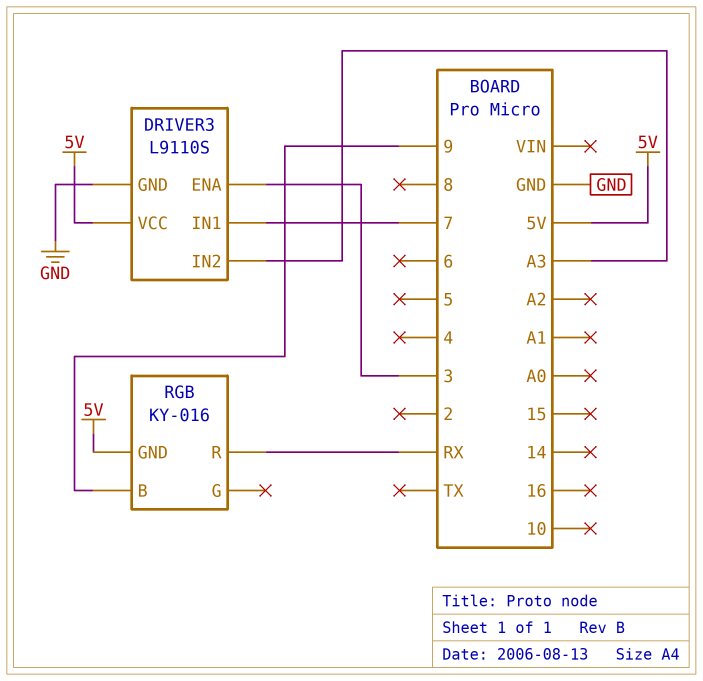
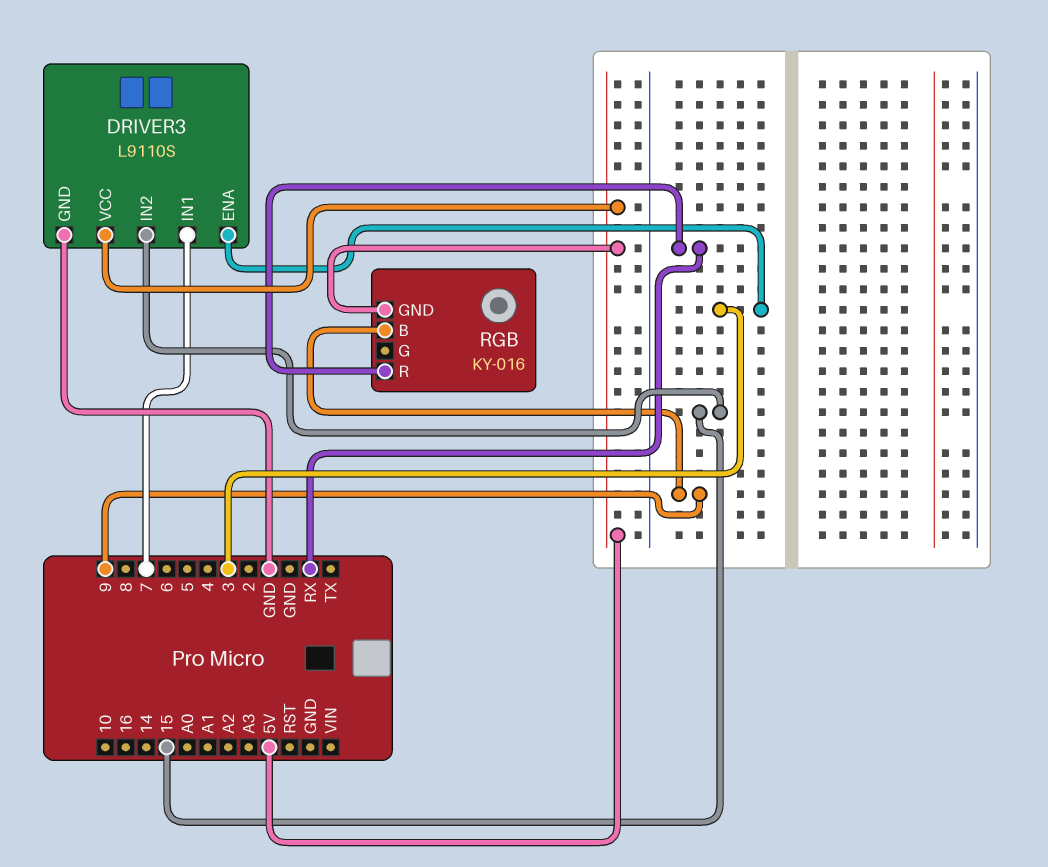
DRIVER3 pin IN2: A3 -> 15

